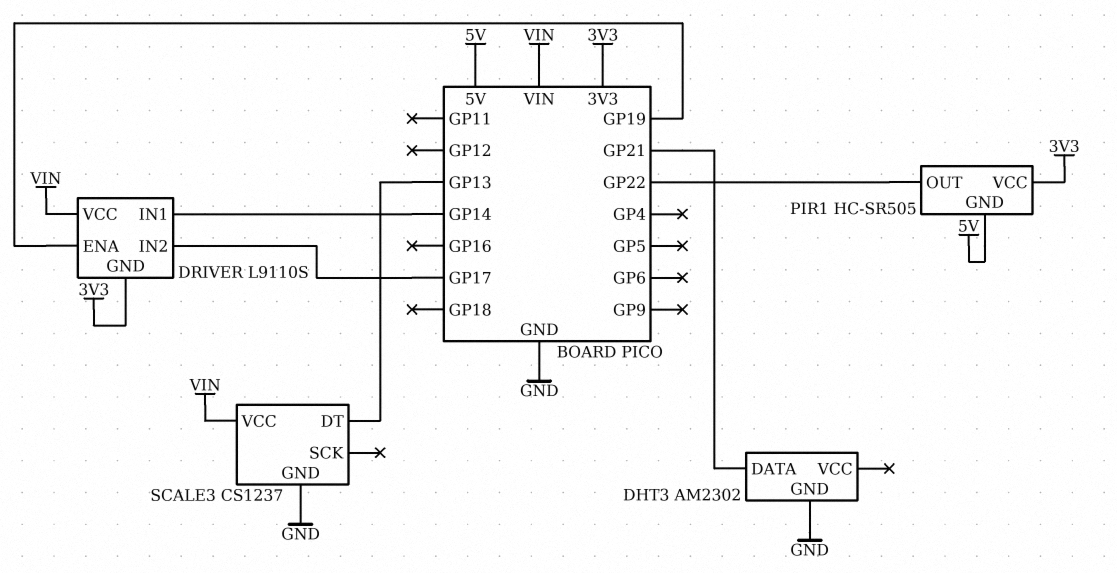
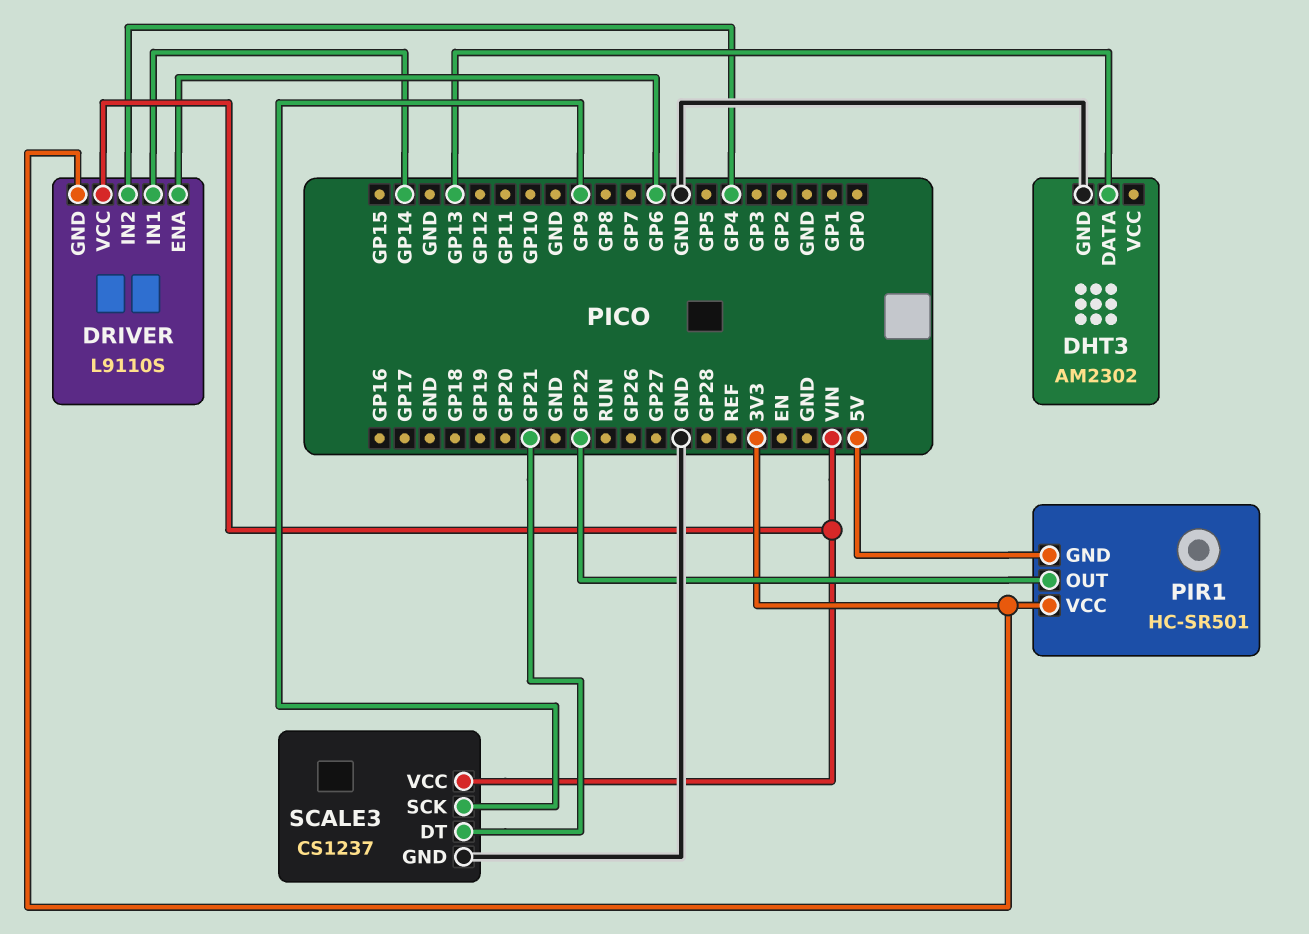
DHT3 pin DATA: GP21 -> GP13
DRIVER pin ENA: GP19 -> GP6
DRIVER pin IN2: GP17 -> GP4
PIR1: HC-SR505 -> HC-SR501
SCALE3 pin DT: GP13 -> GP21
SCALE3 pin SCK: none -> GP9

